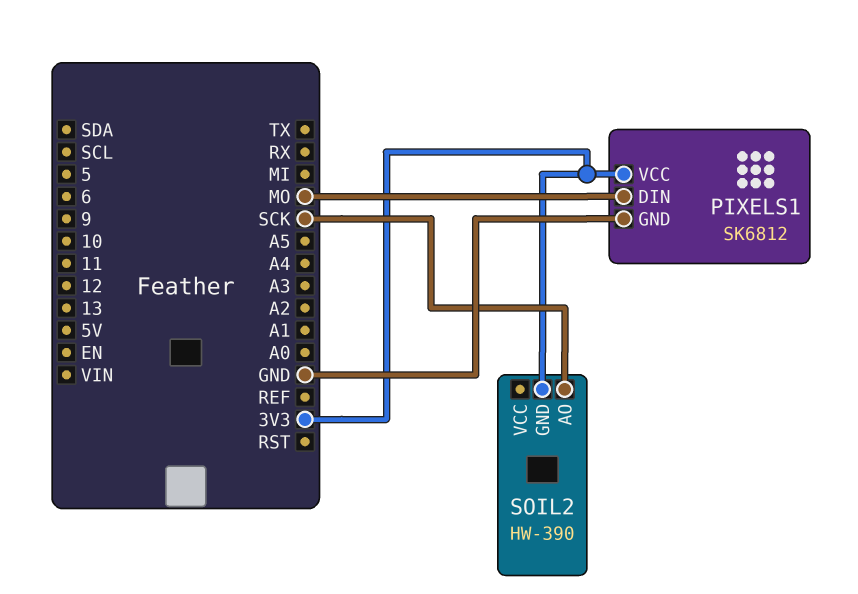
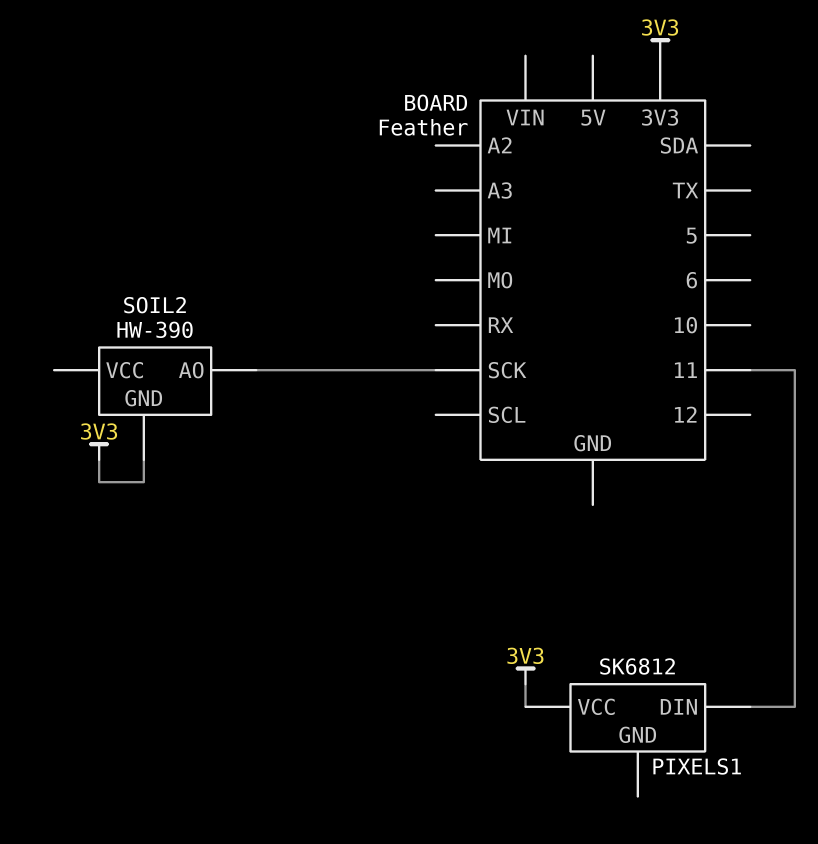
PIXELS1 pin DIN: MO -> 11
PIXELS1 pin GND: GND -> none

